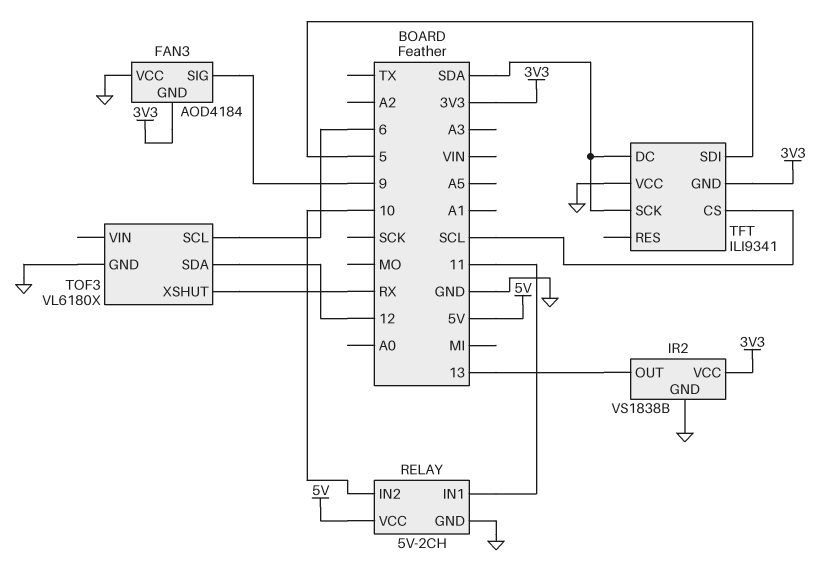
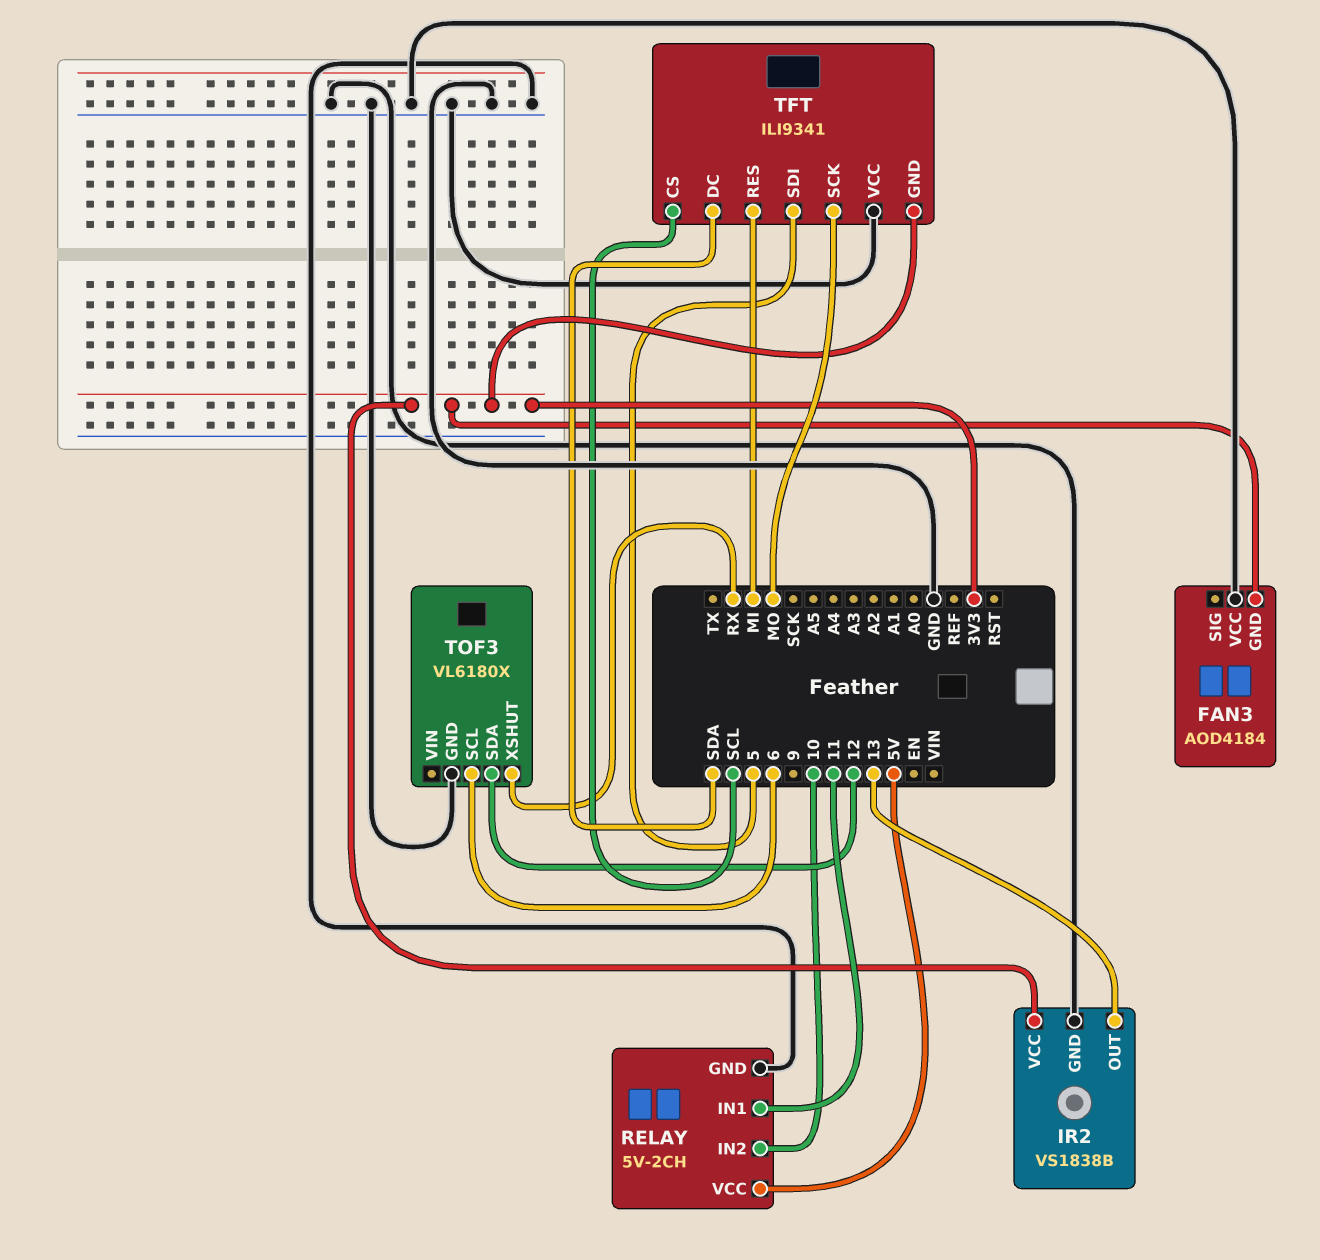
FAN3 pin SIG: 9 -> none
TFT pin RES: none -> MI
TFT pin SCK: SDA -> MO

